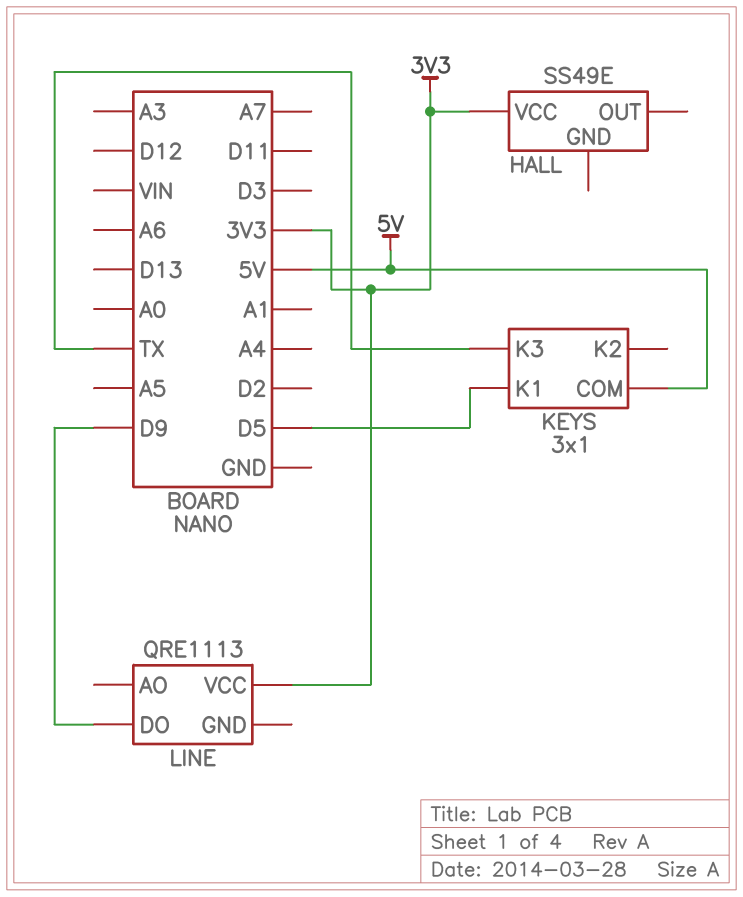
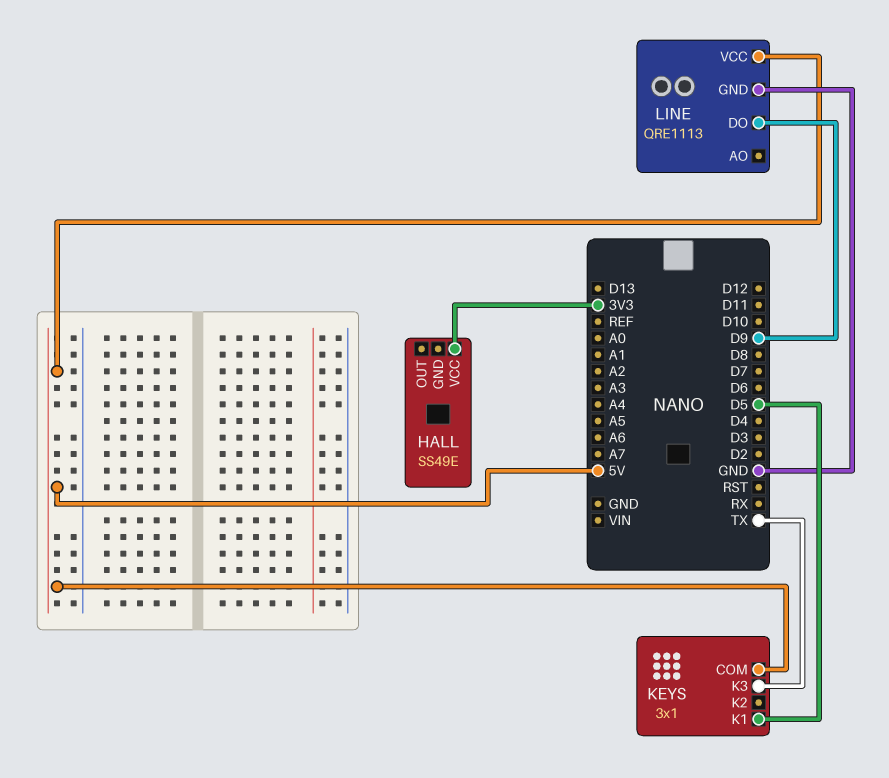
LINE pin GND: none -> GND
LINE pin VCC: 3V3 -> 5V

